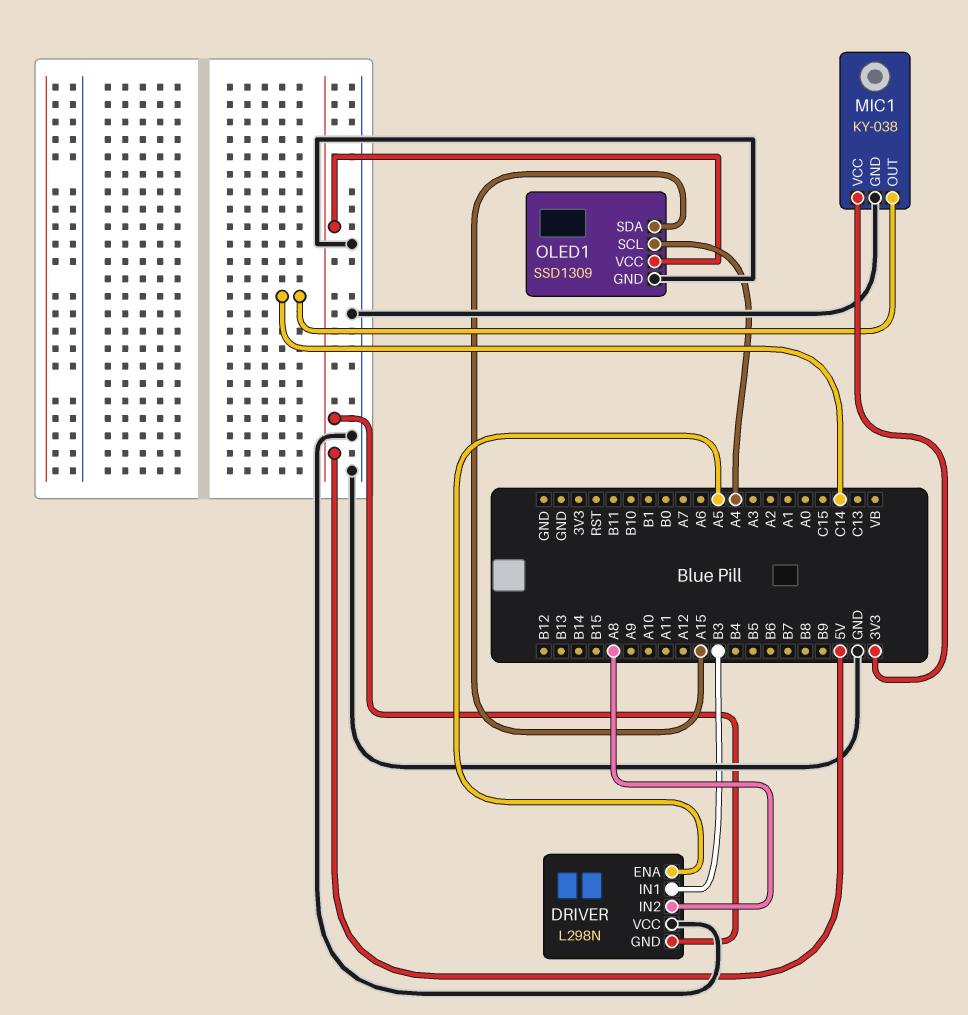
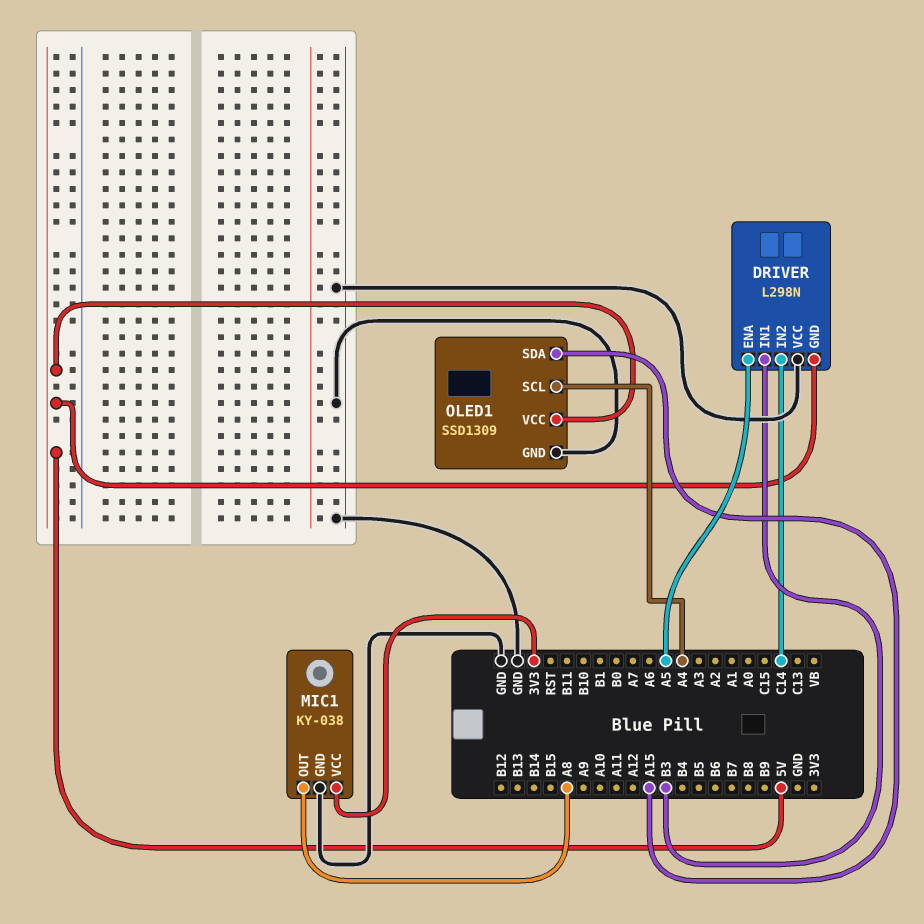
DRIVER pin IN2: A8 -> C14
MIC1 pin OUT: C14 -> A8

